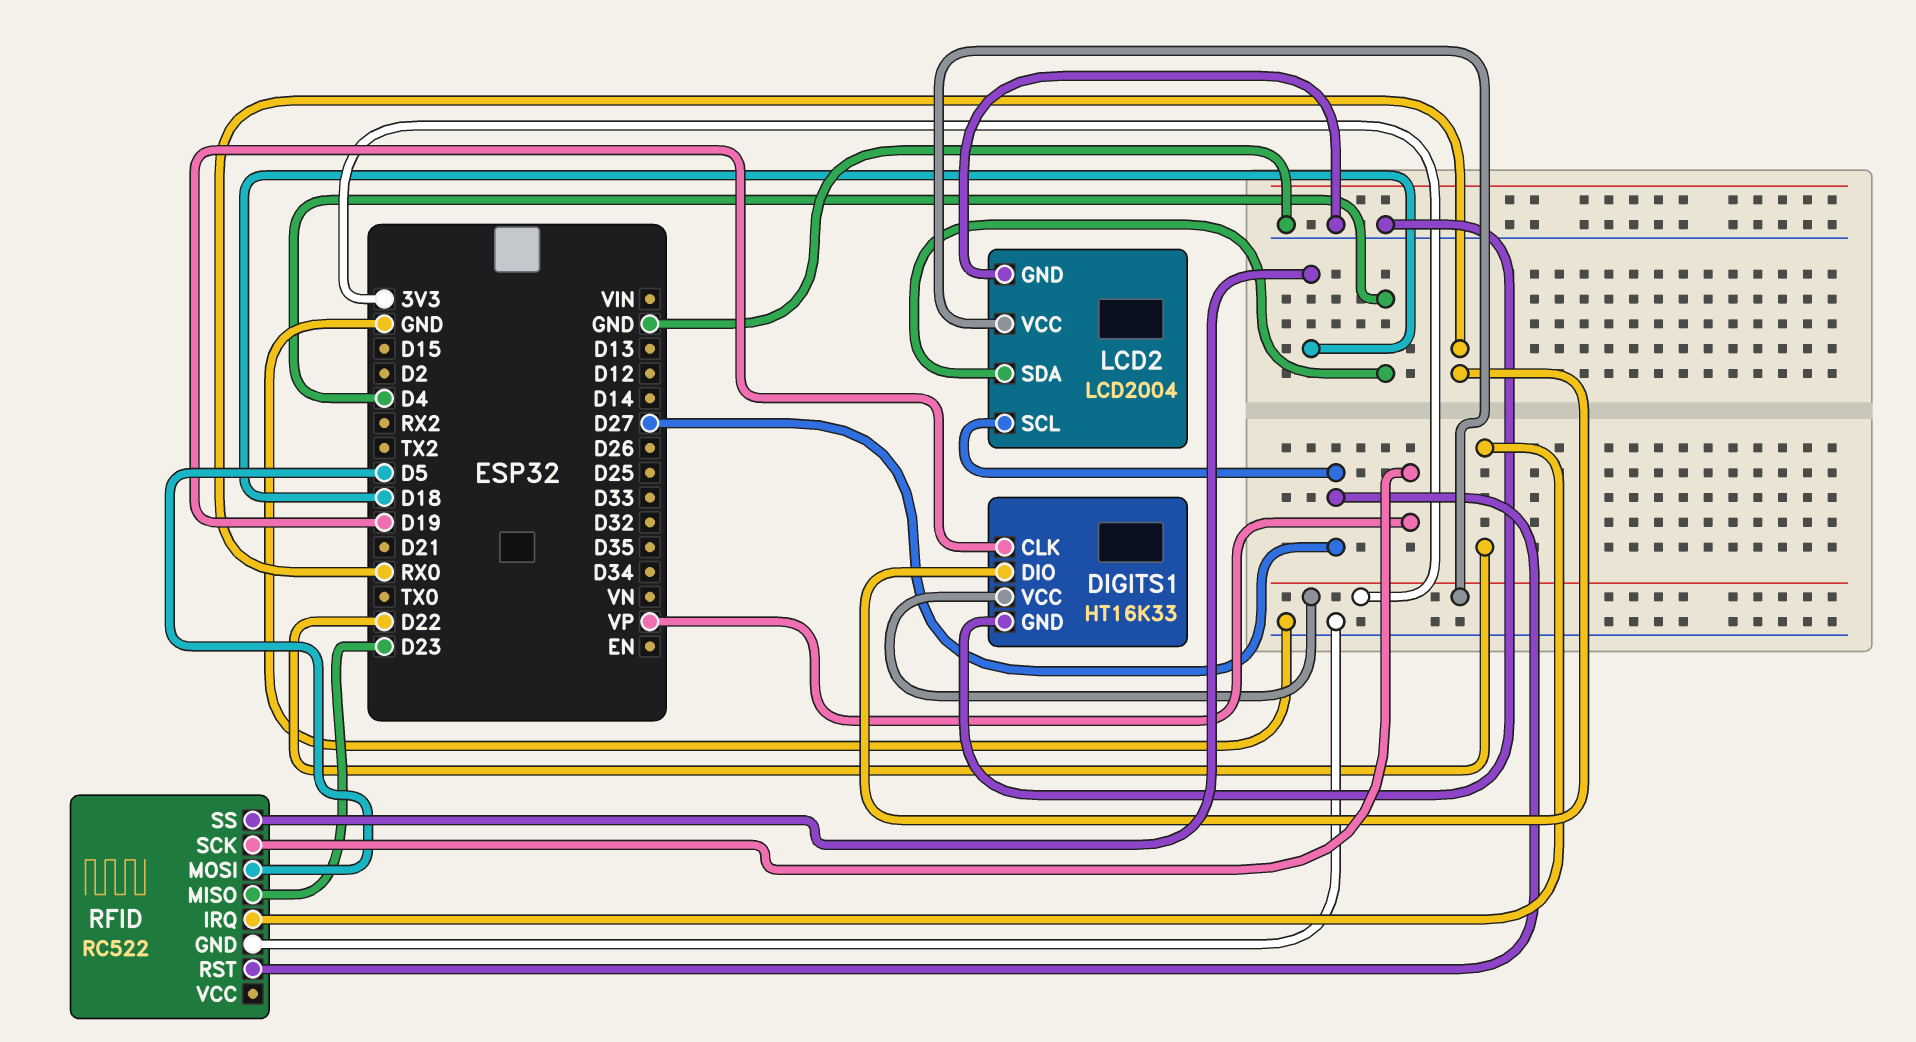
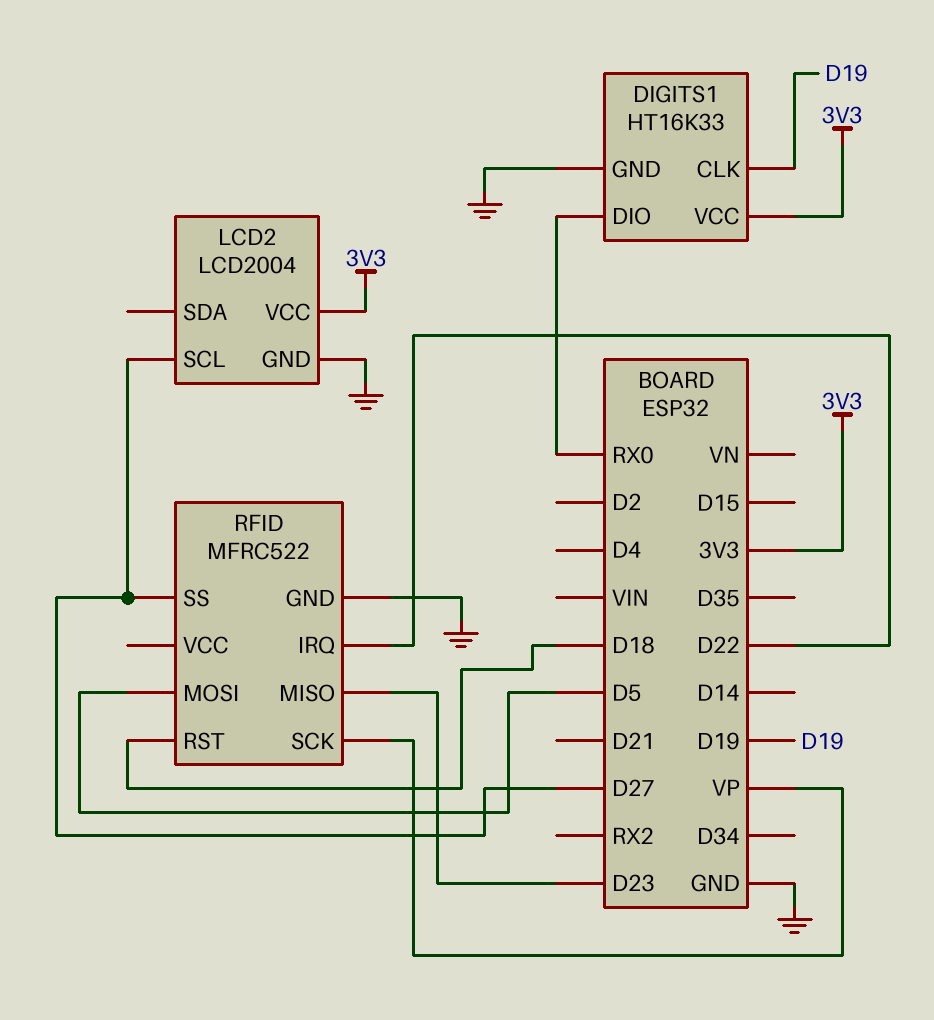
LCD2 pin SDA: D4 -> none
RFID: RC522 -> MFRC522
RFID pin RST: D27 -> D18
RFID pin SS: D18 -> D27

